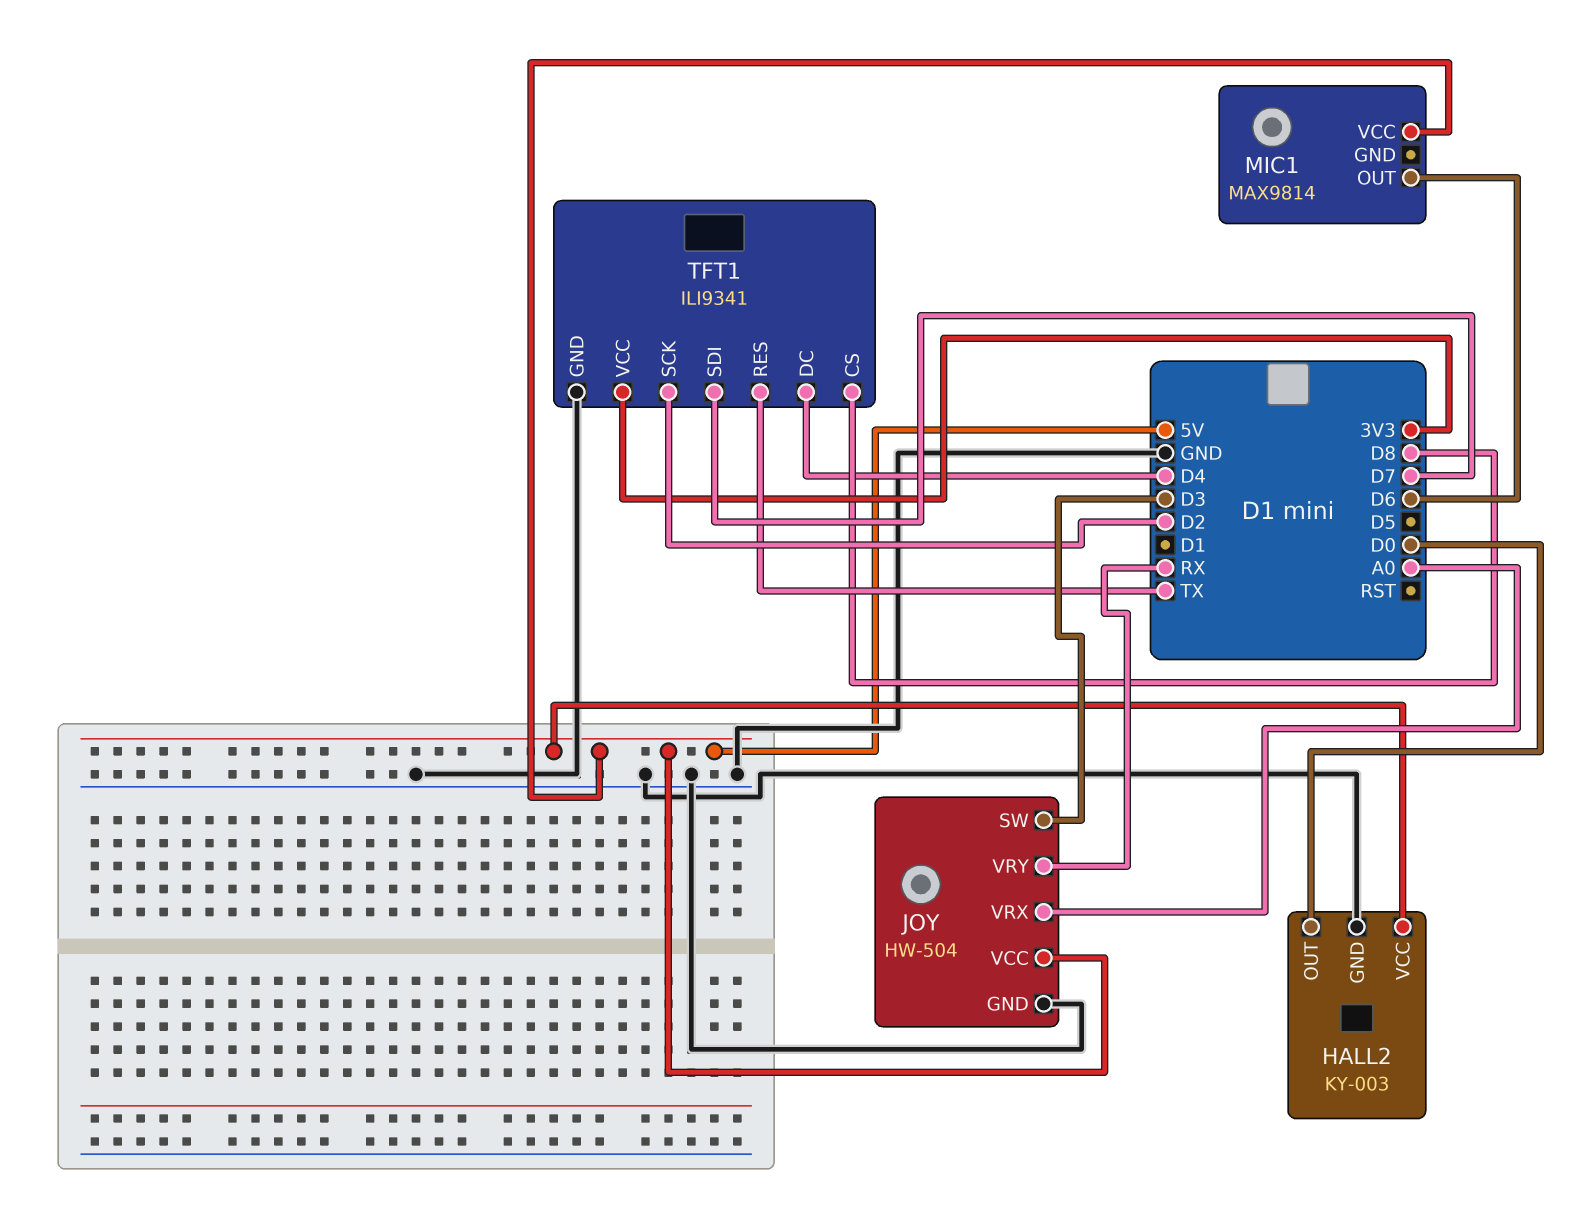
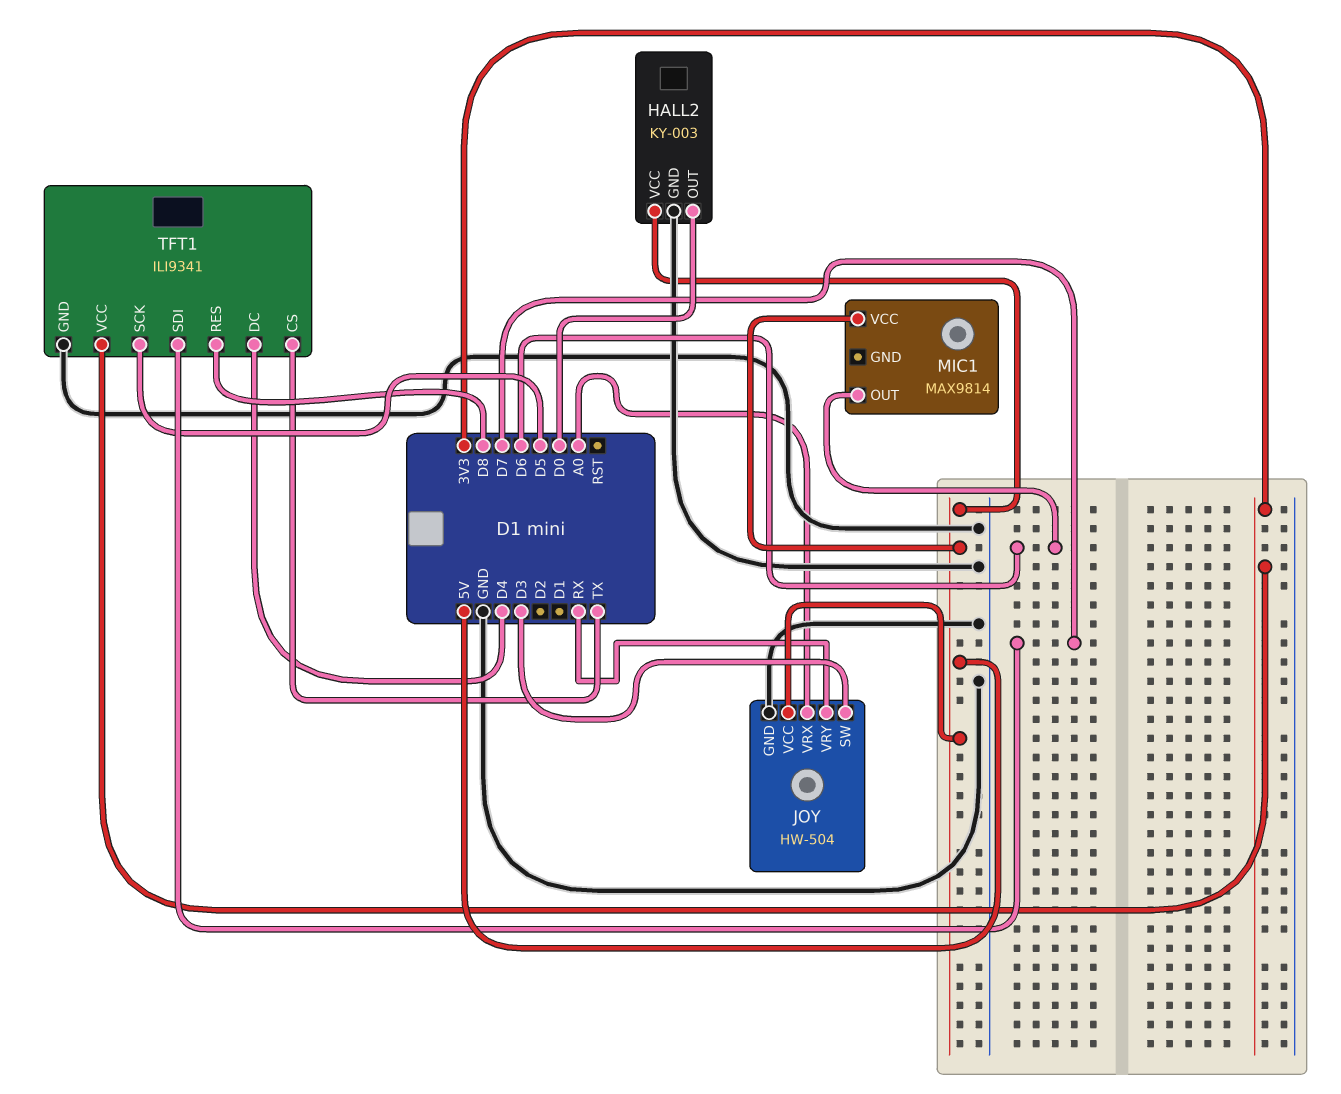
TFT1 pin CS: D8 -> TX
TFT1 pin RES: TX -> D8
TFT1 pin SCK: D2 -> D5

